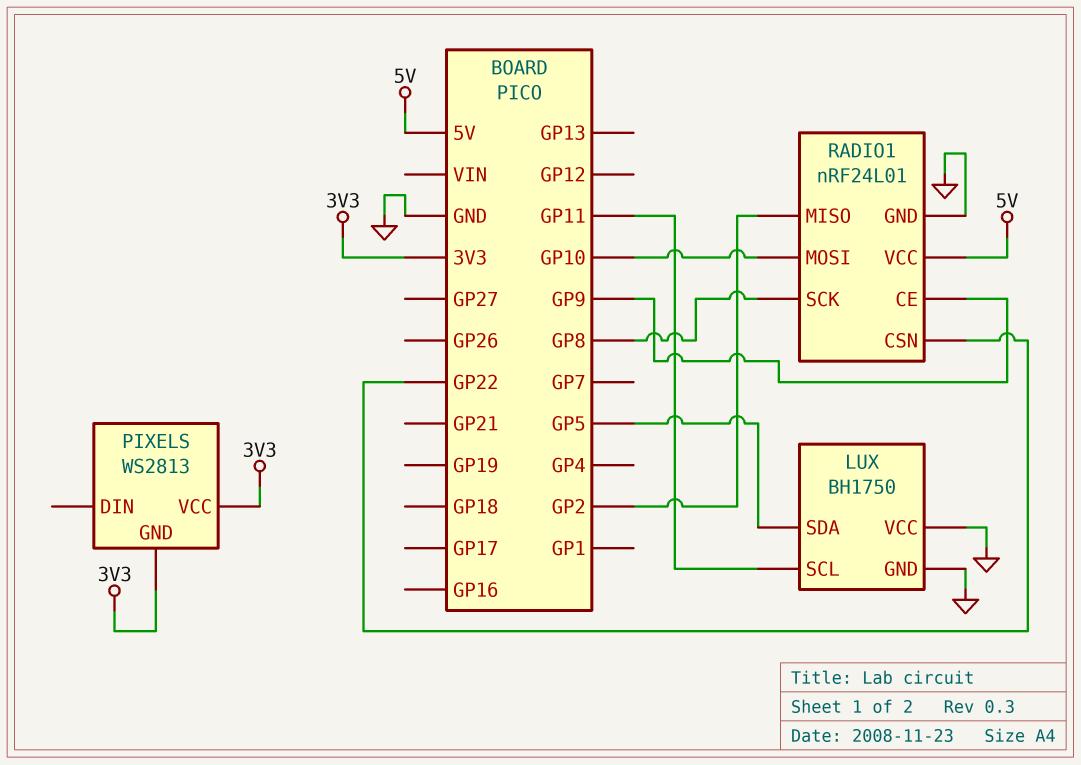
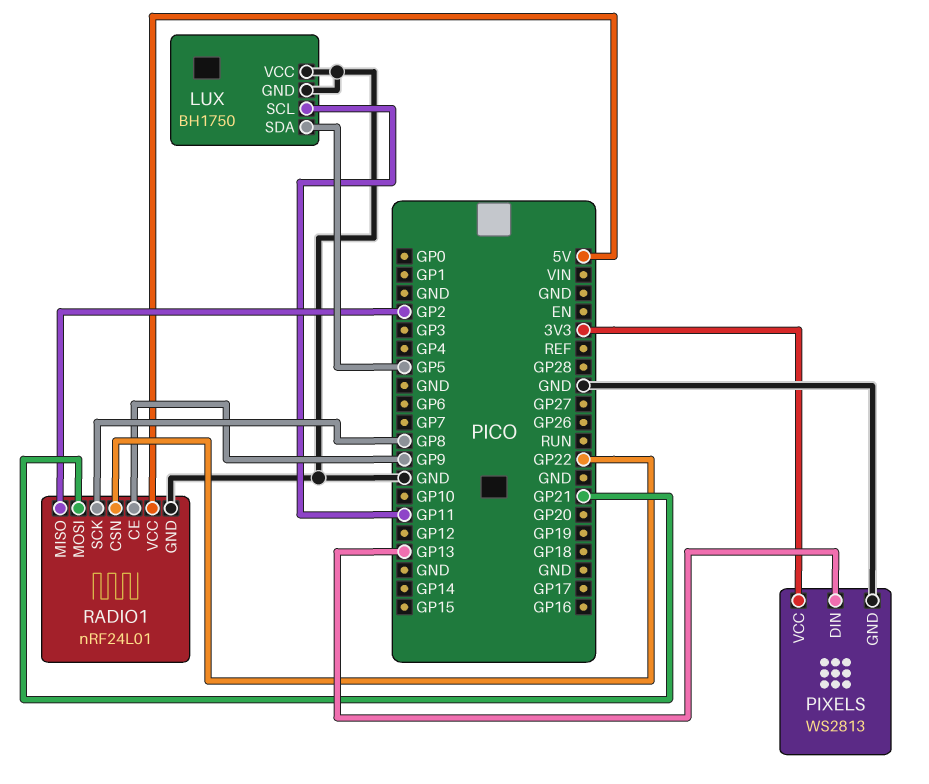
PIXELS pin DIN: none -> GP13
PIXELS pin GND: 3V3 -> GND
RADIO1 pin MOSI: GP10 -> GP21

